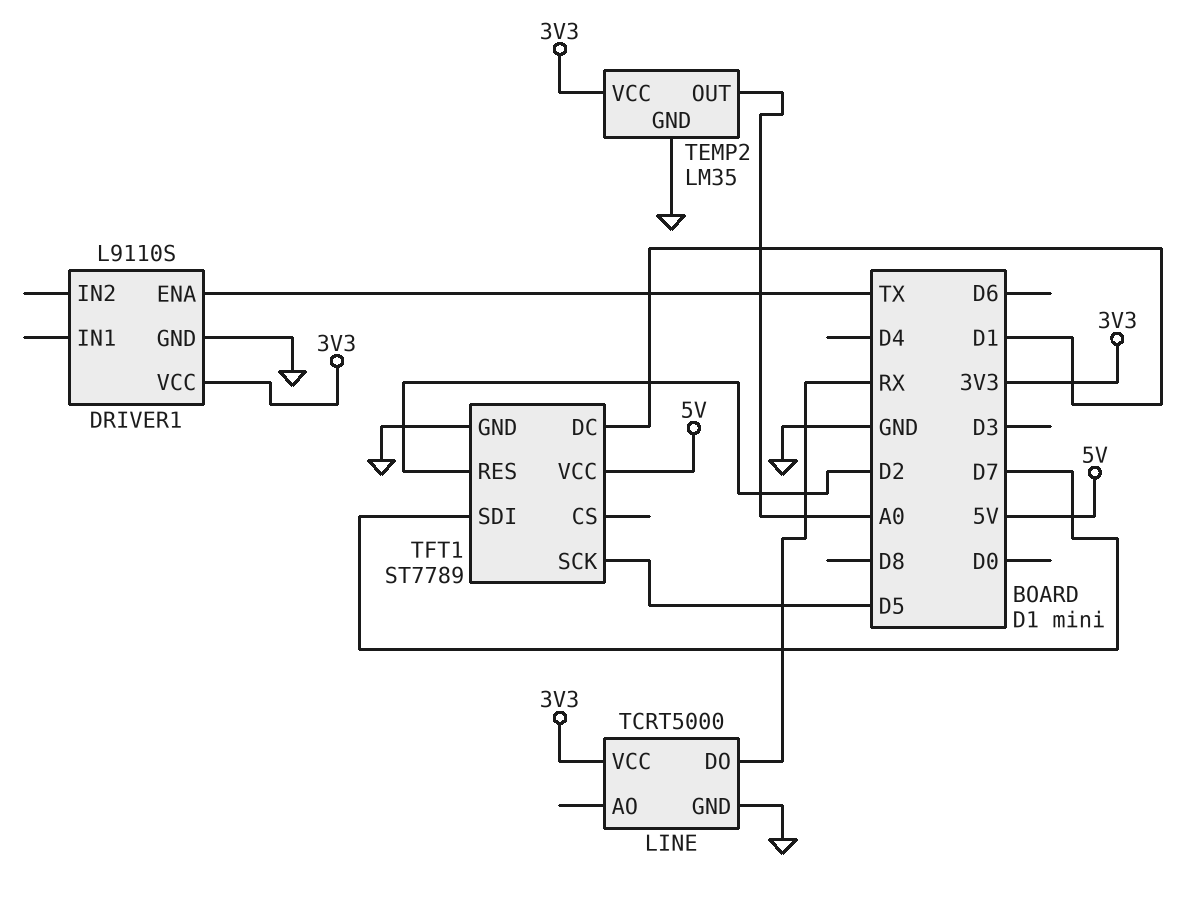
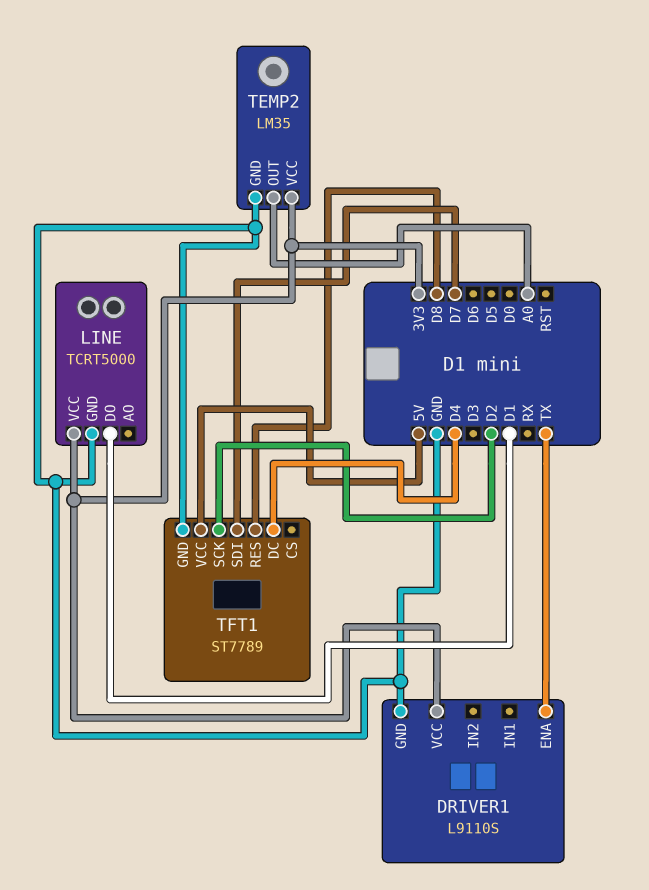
LINE pin DO: RX -> D1
TFT1 pin DC: D1 -> D4
TFT1 pin RES: D2 -> D8
TFT1 pin SCK: D5 -> D2

